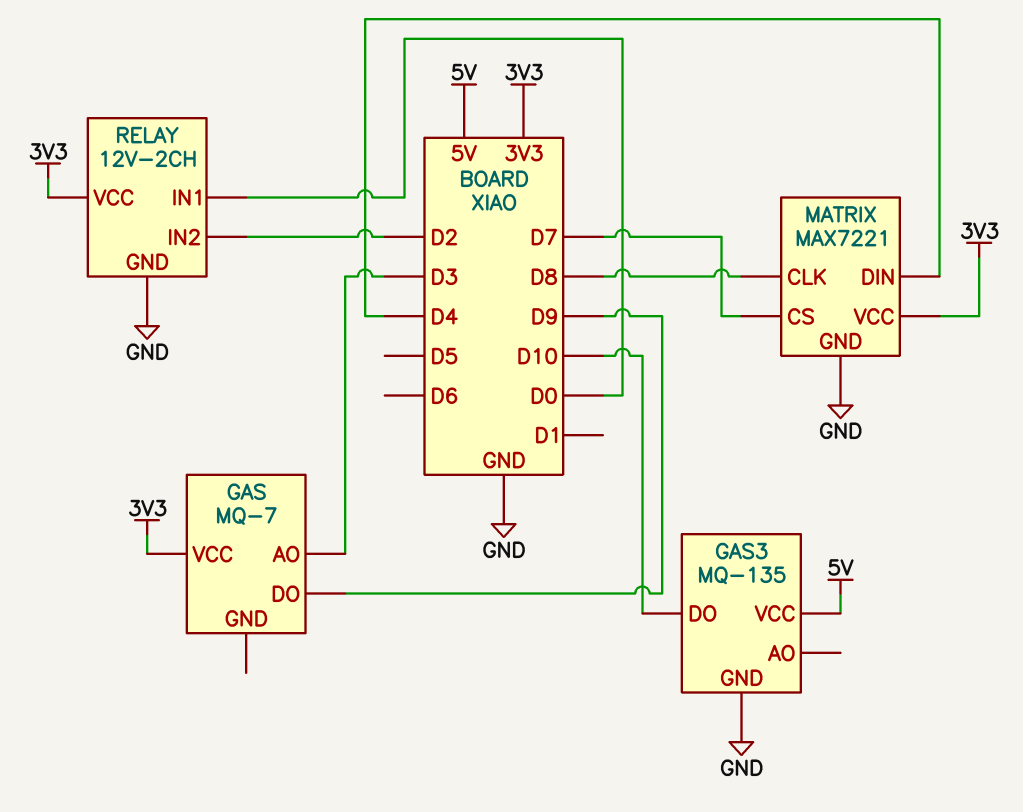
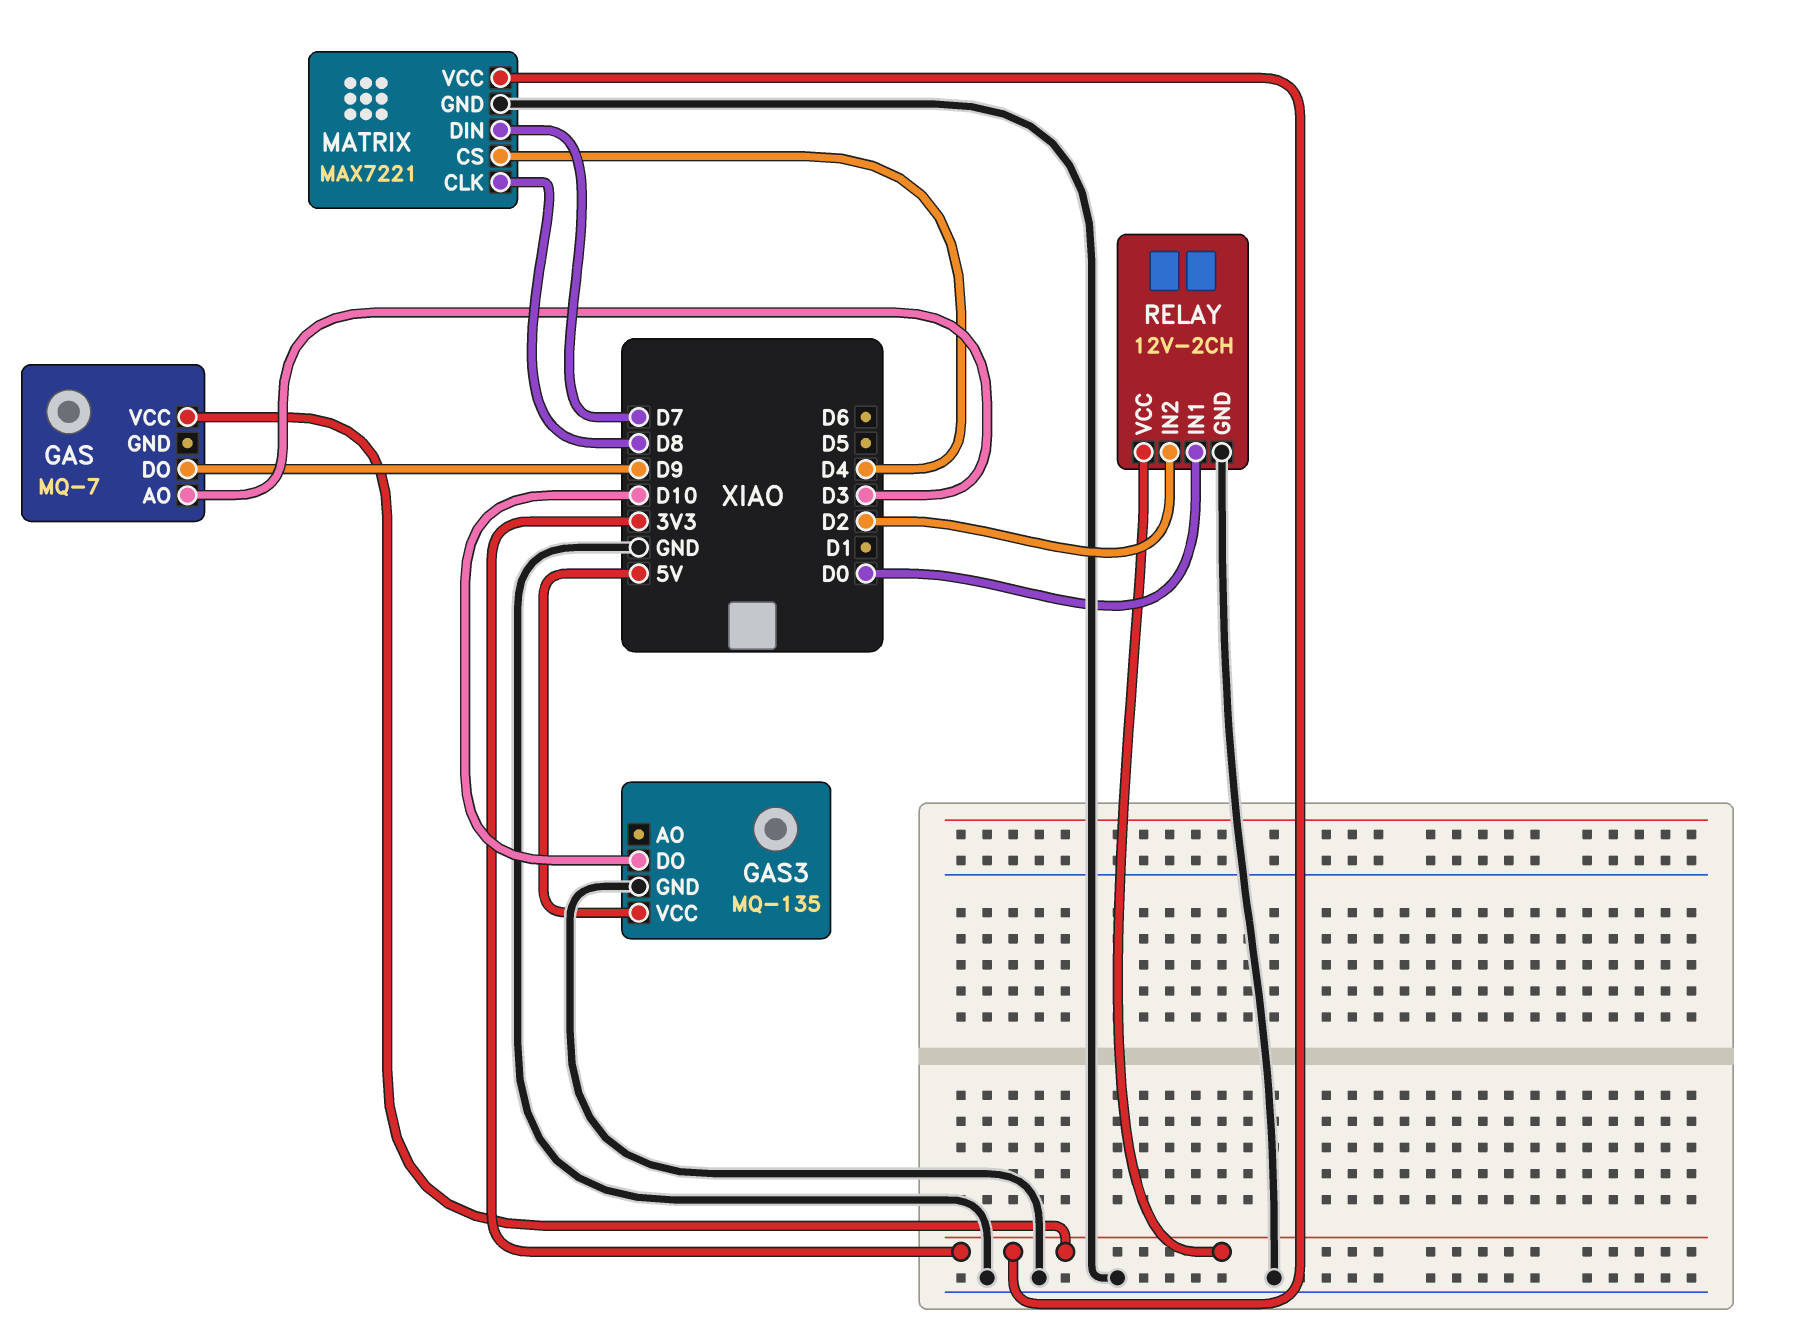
MATRIX pin CS: D7 -> D4
MATRIX pin DIN: D4 -> D7

